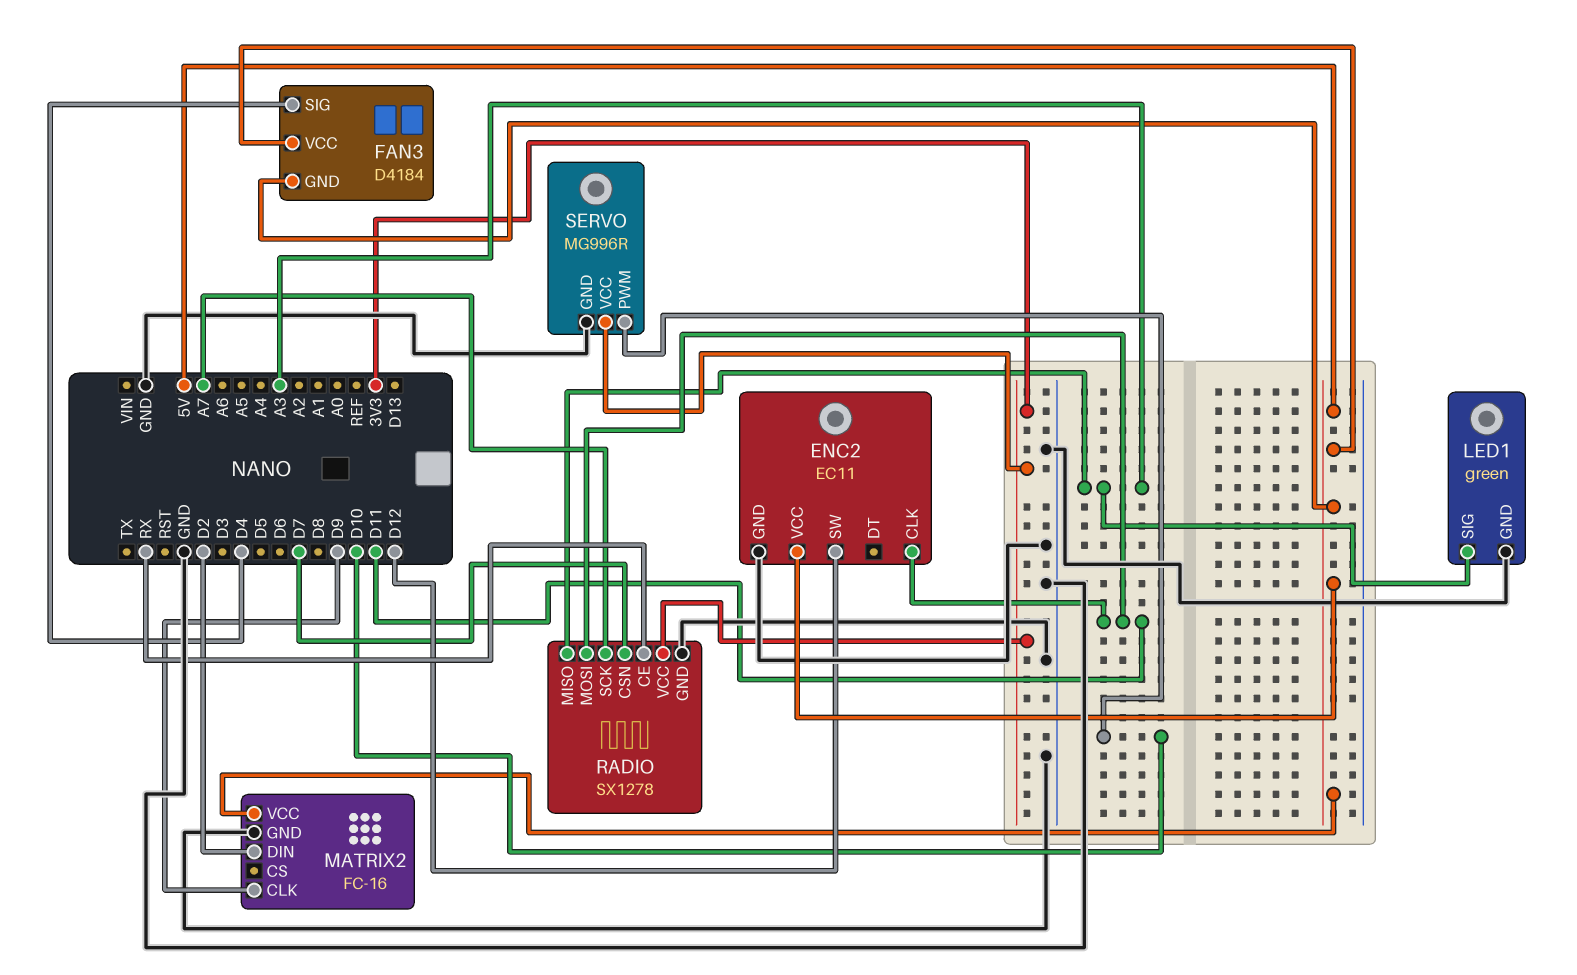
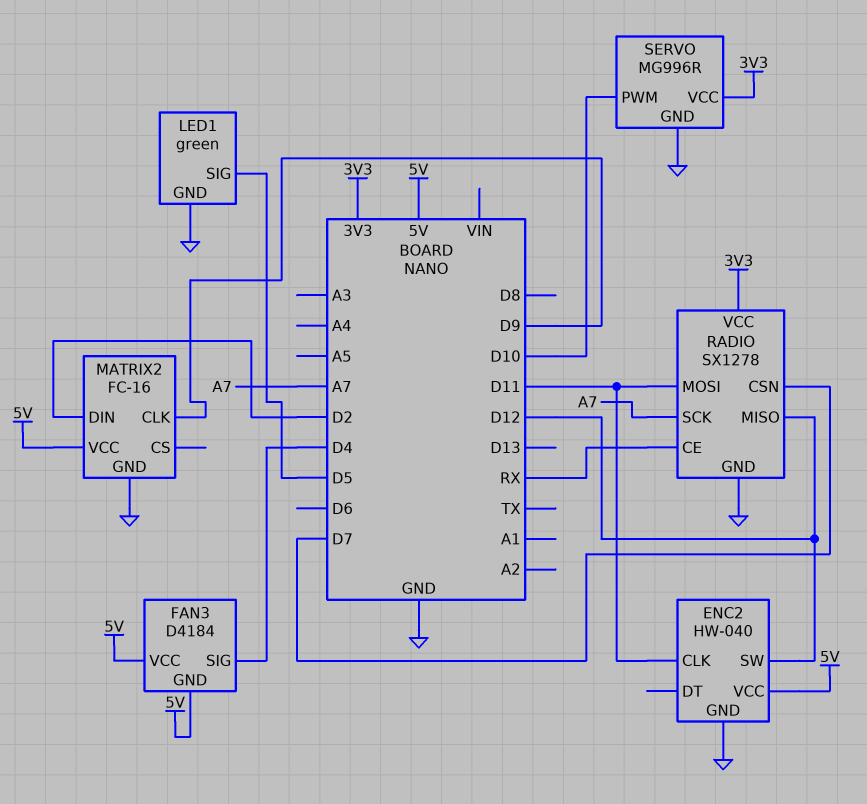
ENC2: EC11 -> HW-040
LED1 pin SIG: A3 -> D5
RADIO pin MISO: A3 -> D12

